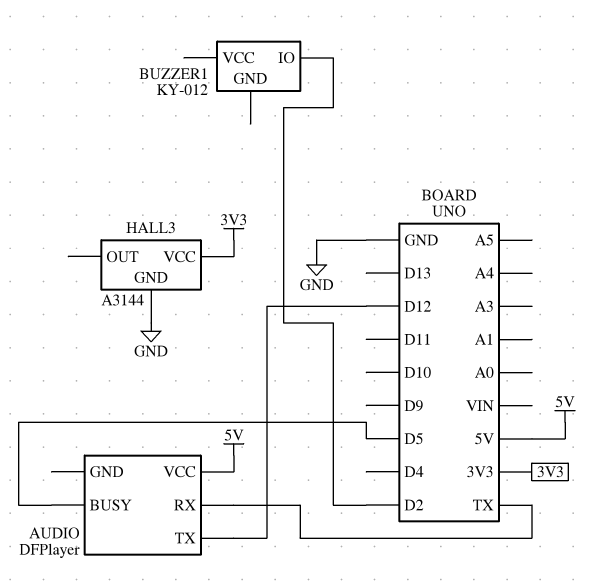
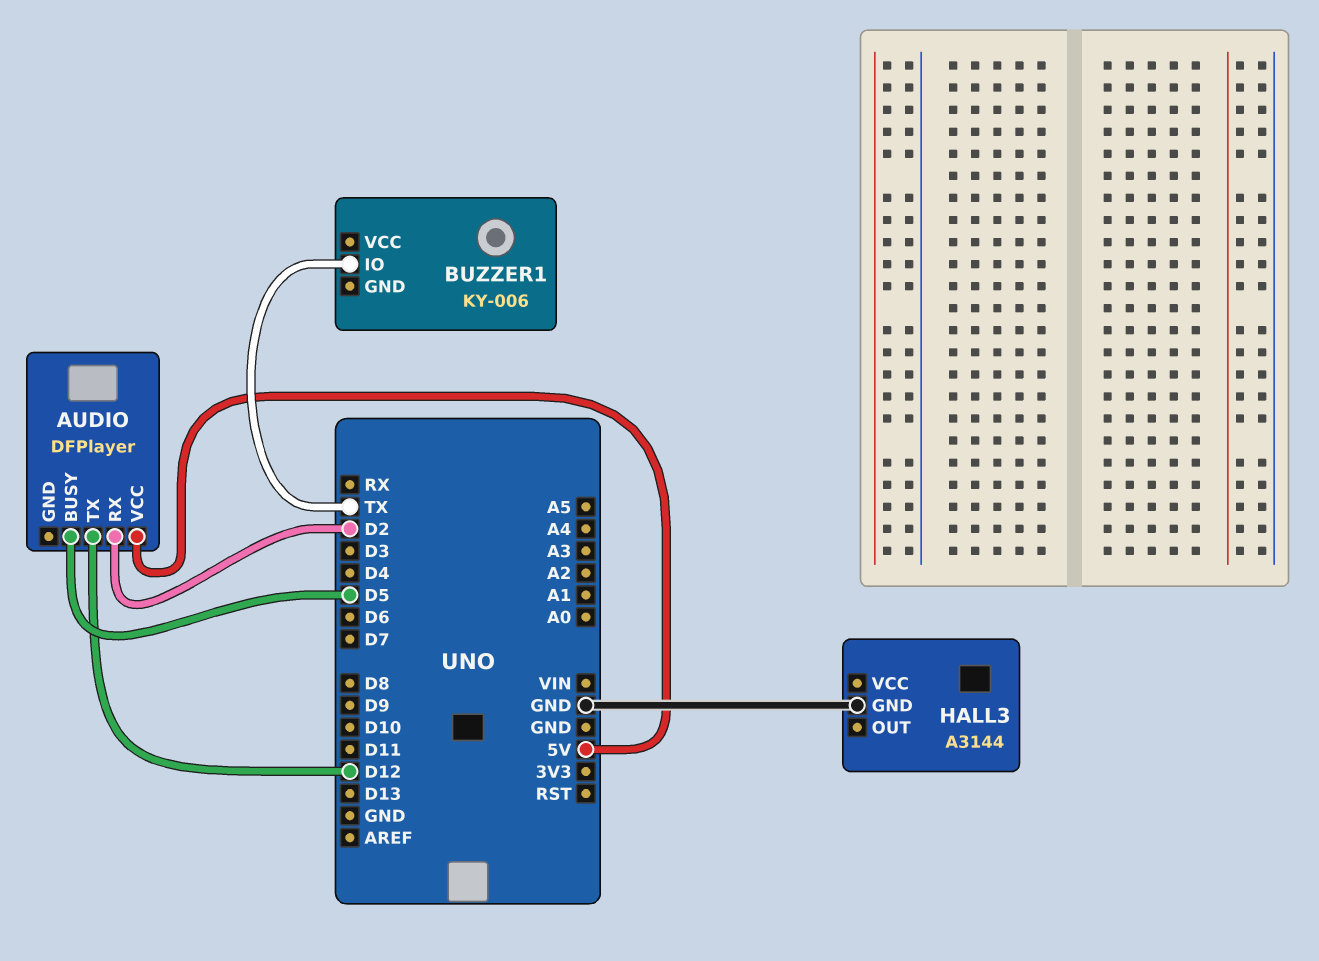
AUDIO pin RX: TX -> D2
BUZZER1: KY-012 -> KY-006
BUZZER1 pin IO: D2 -> TX
HALL3 pin VCC: 3V3 -> none

